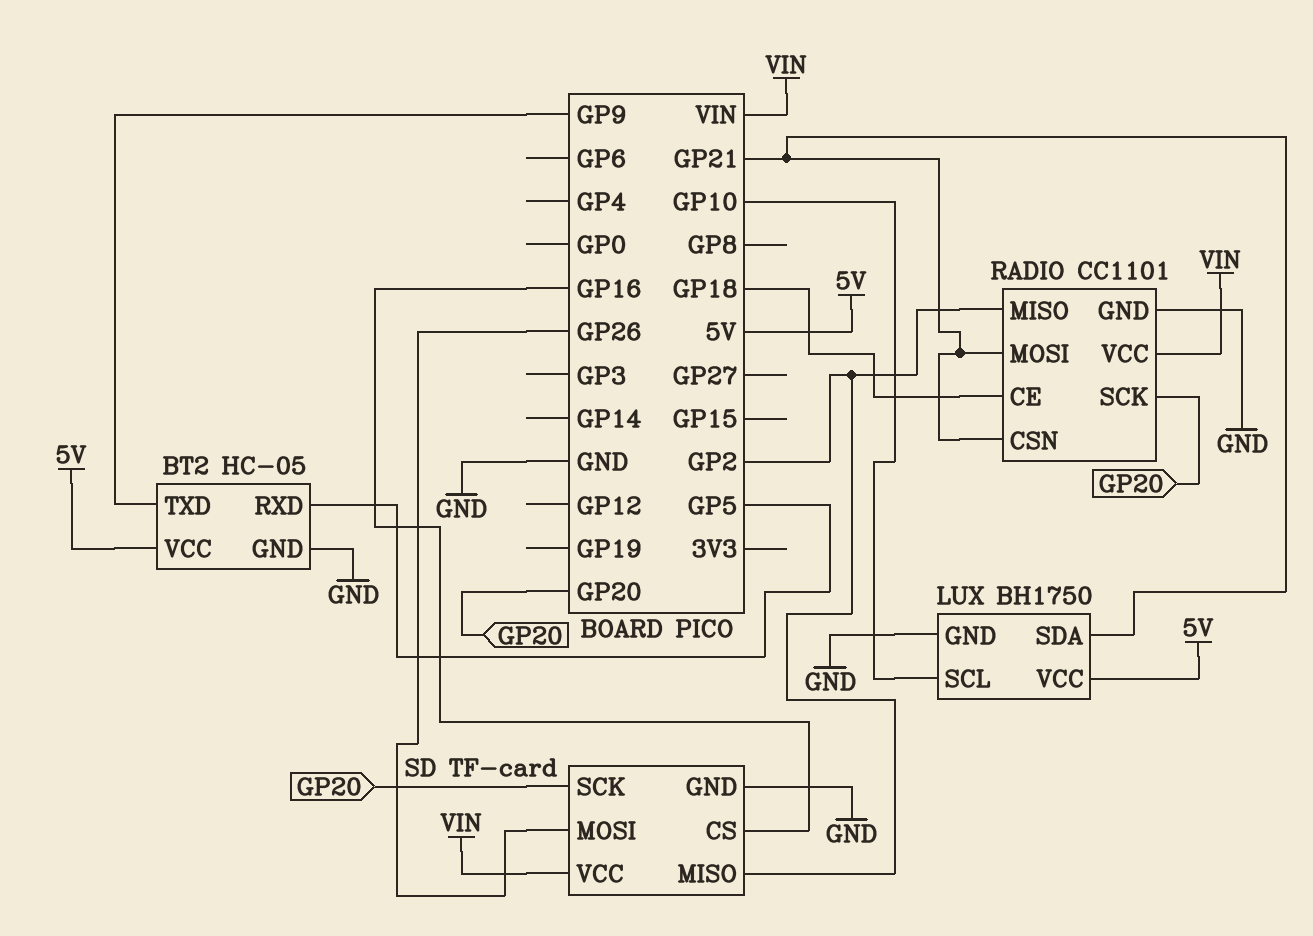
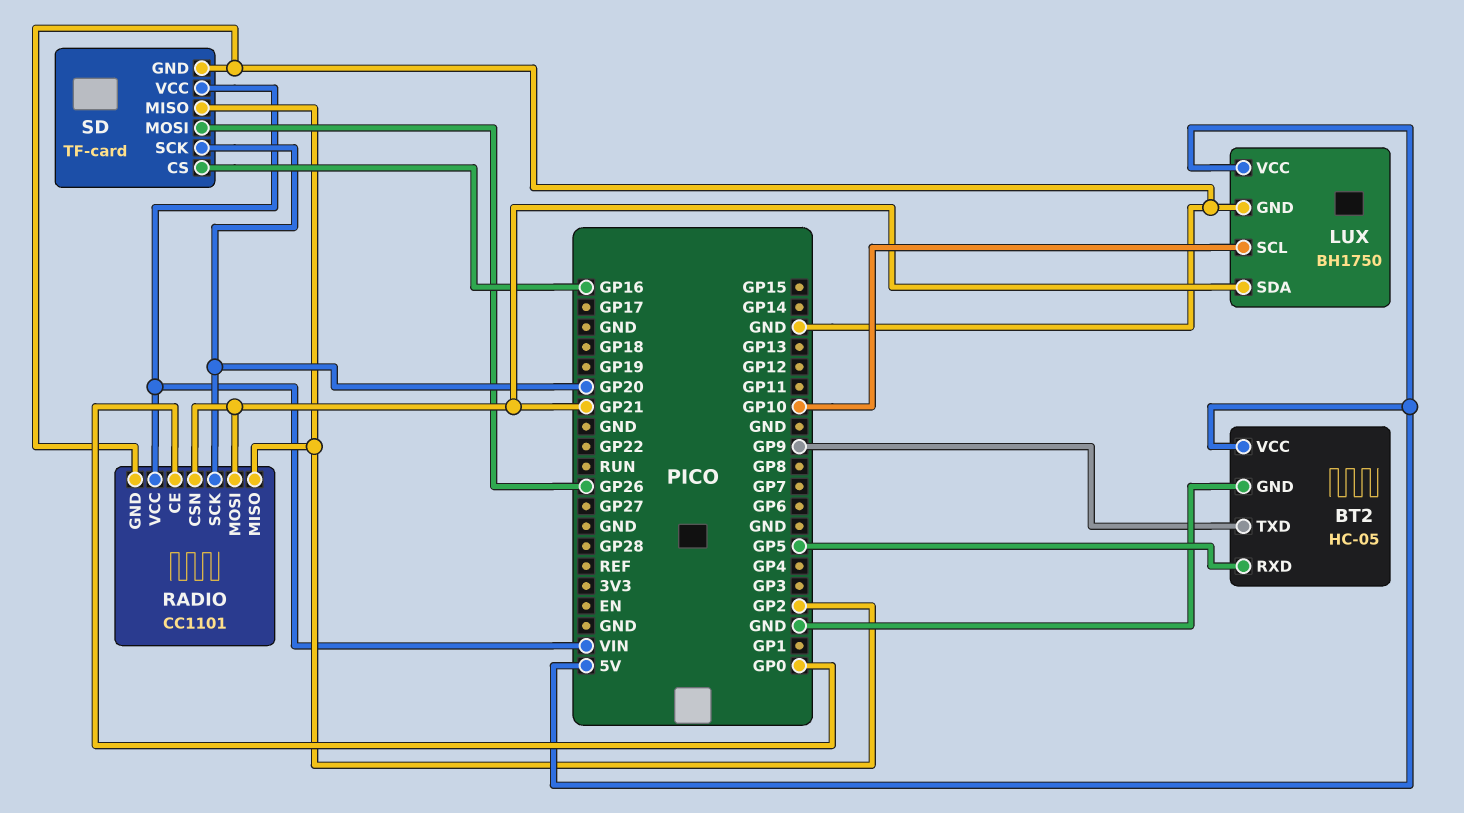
RADIO pin CE: GP18 -> GP0

